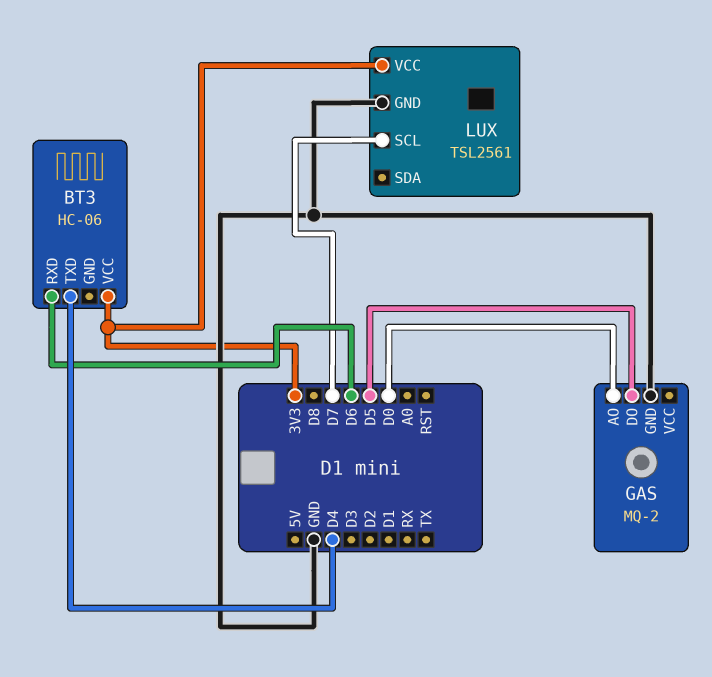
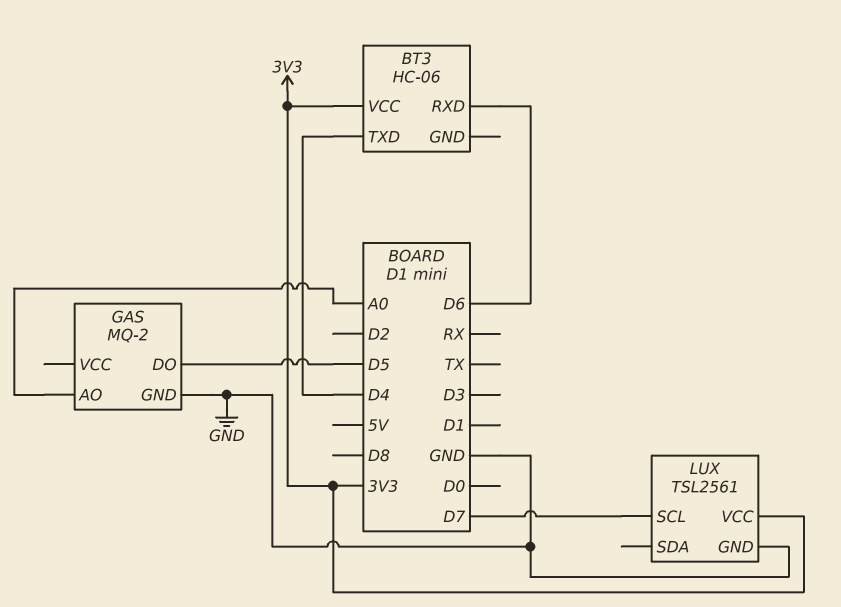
GAS pin AO: D0 -> A0

